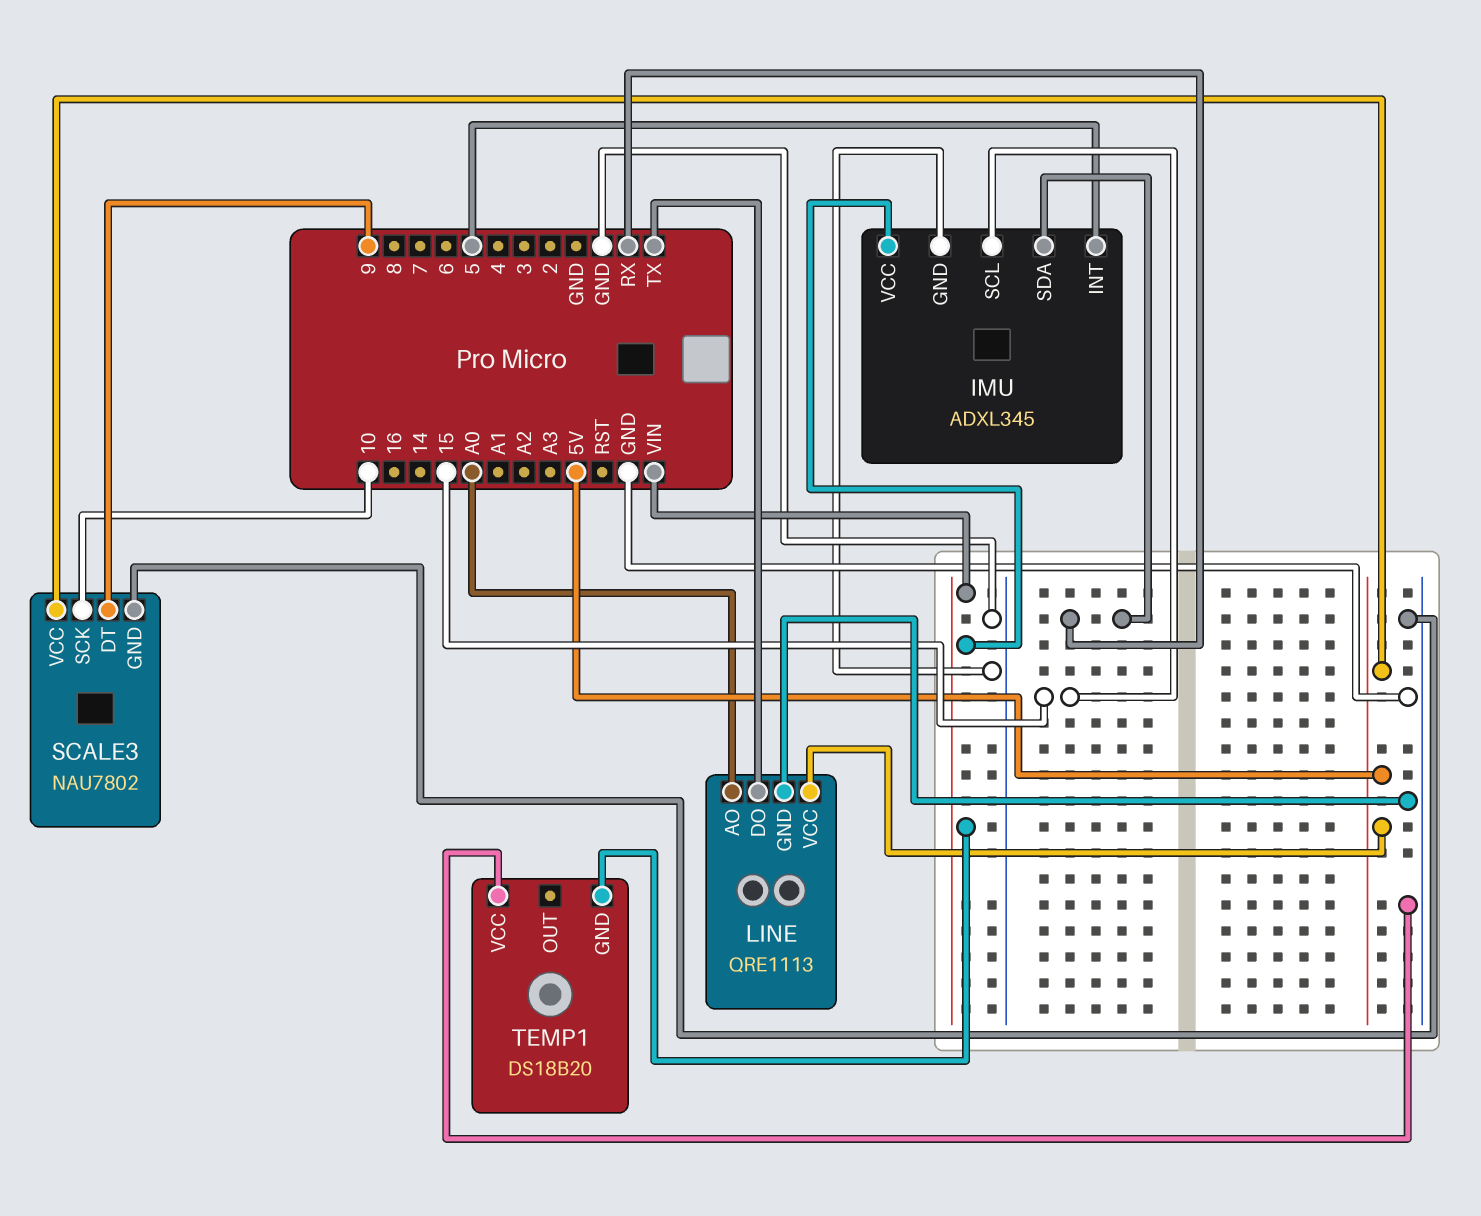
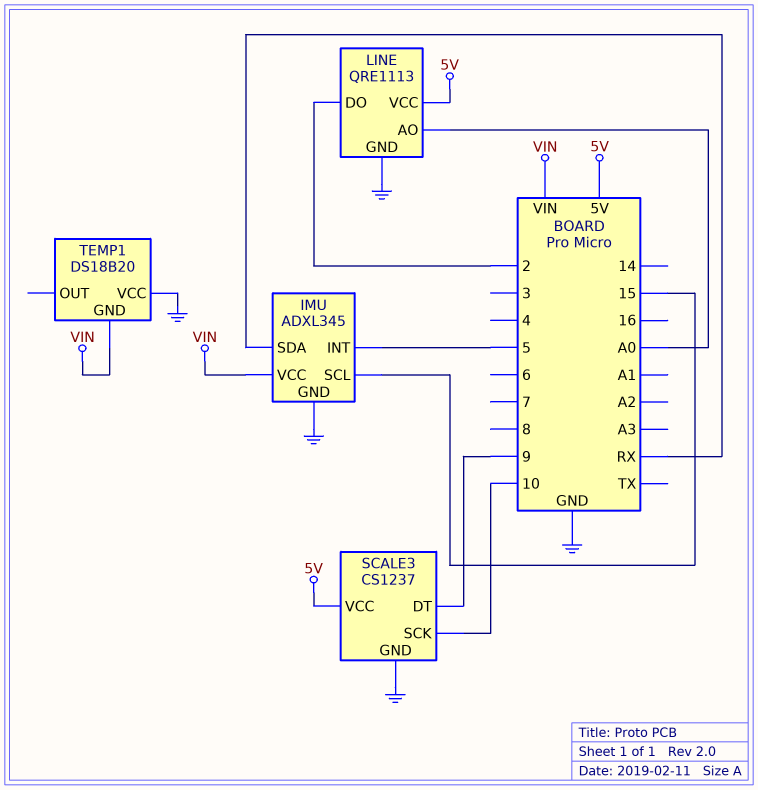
LINE pin DO: TX -> 2
SCALE3: NAU7802 -> CS1237

